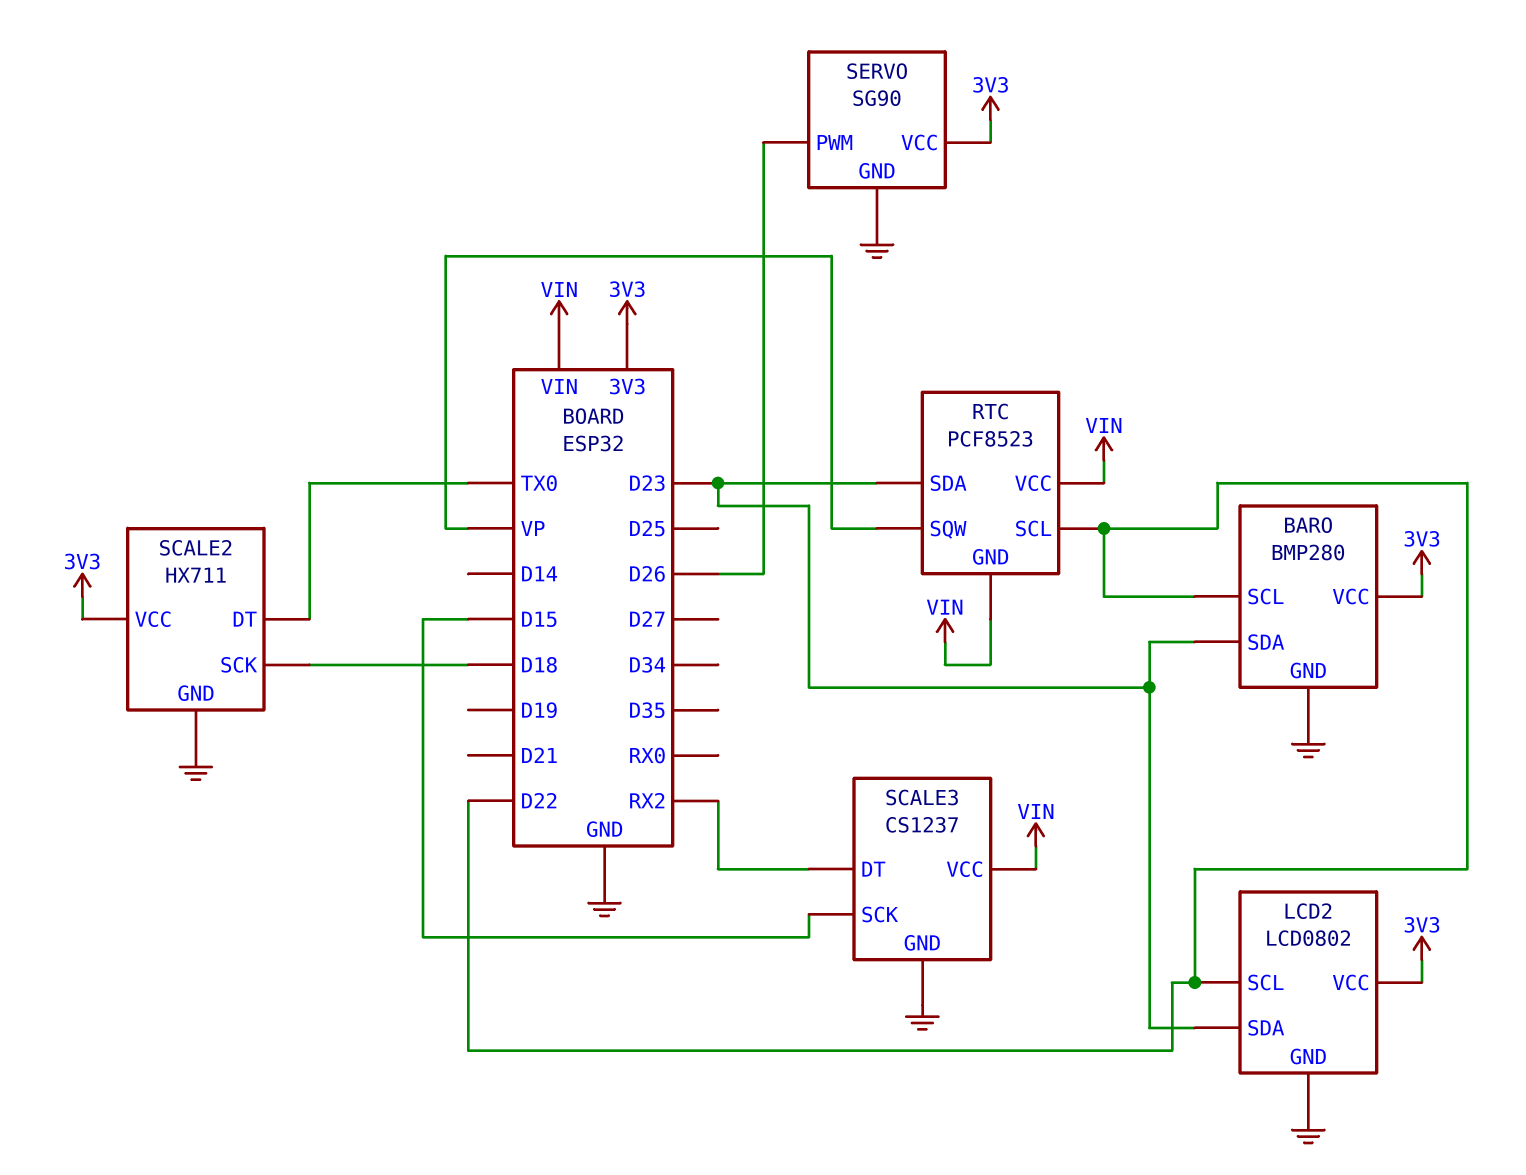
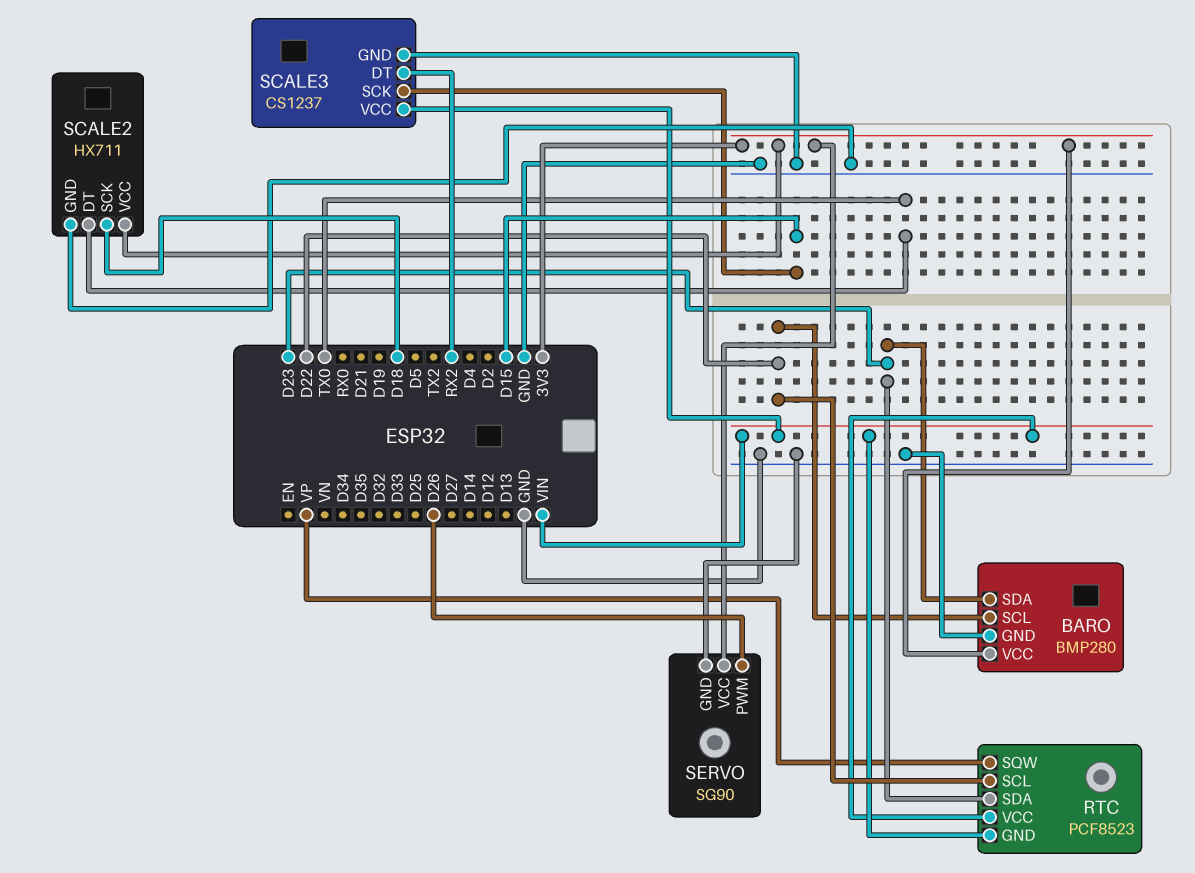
LCD2: LCD0802 -> none
LCD2 pin GND: GND -> none
LCD2 pin SCL: D22 -> none
LCD2 pin SDA: D23 -> none
LCD2 pin VCC: 3V3 -> none

